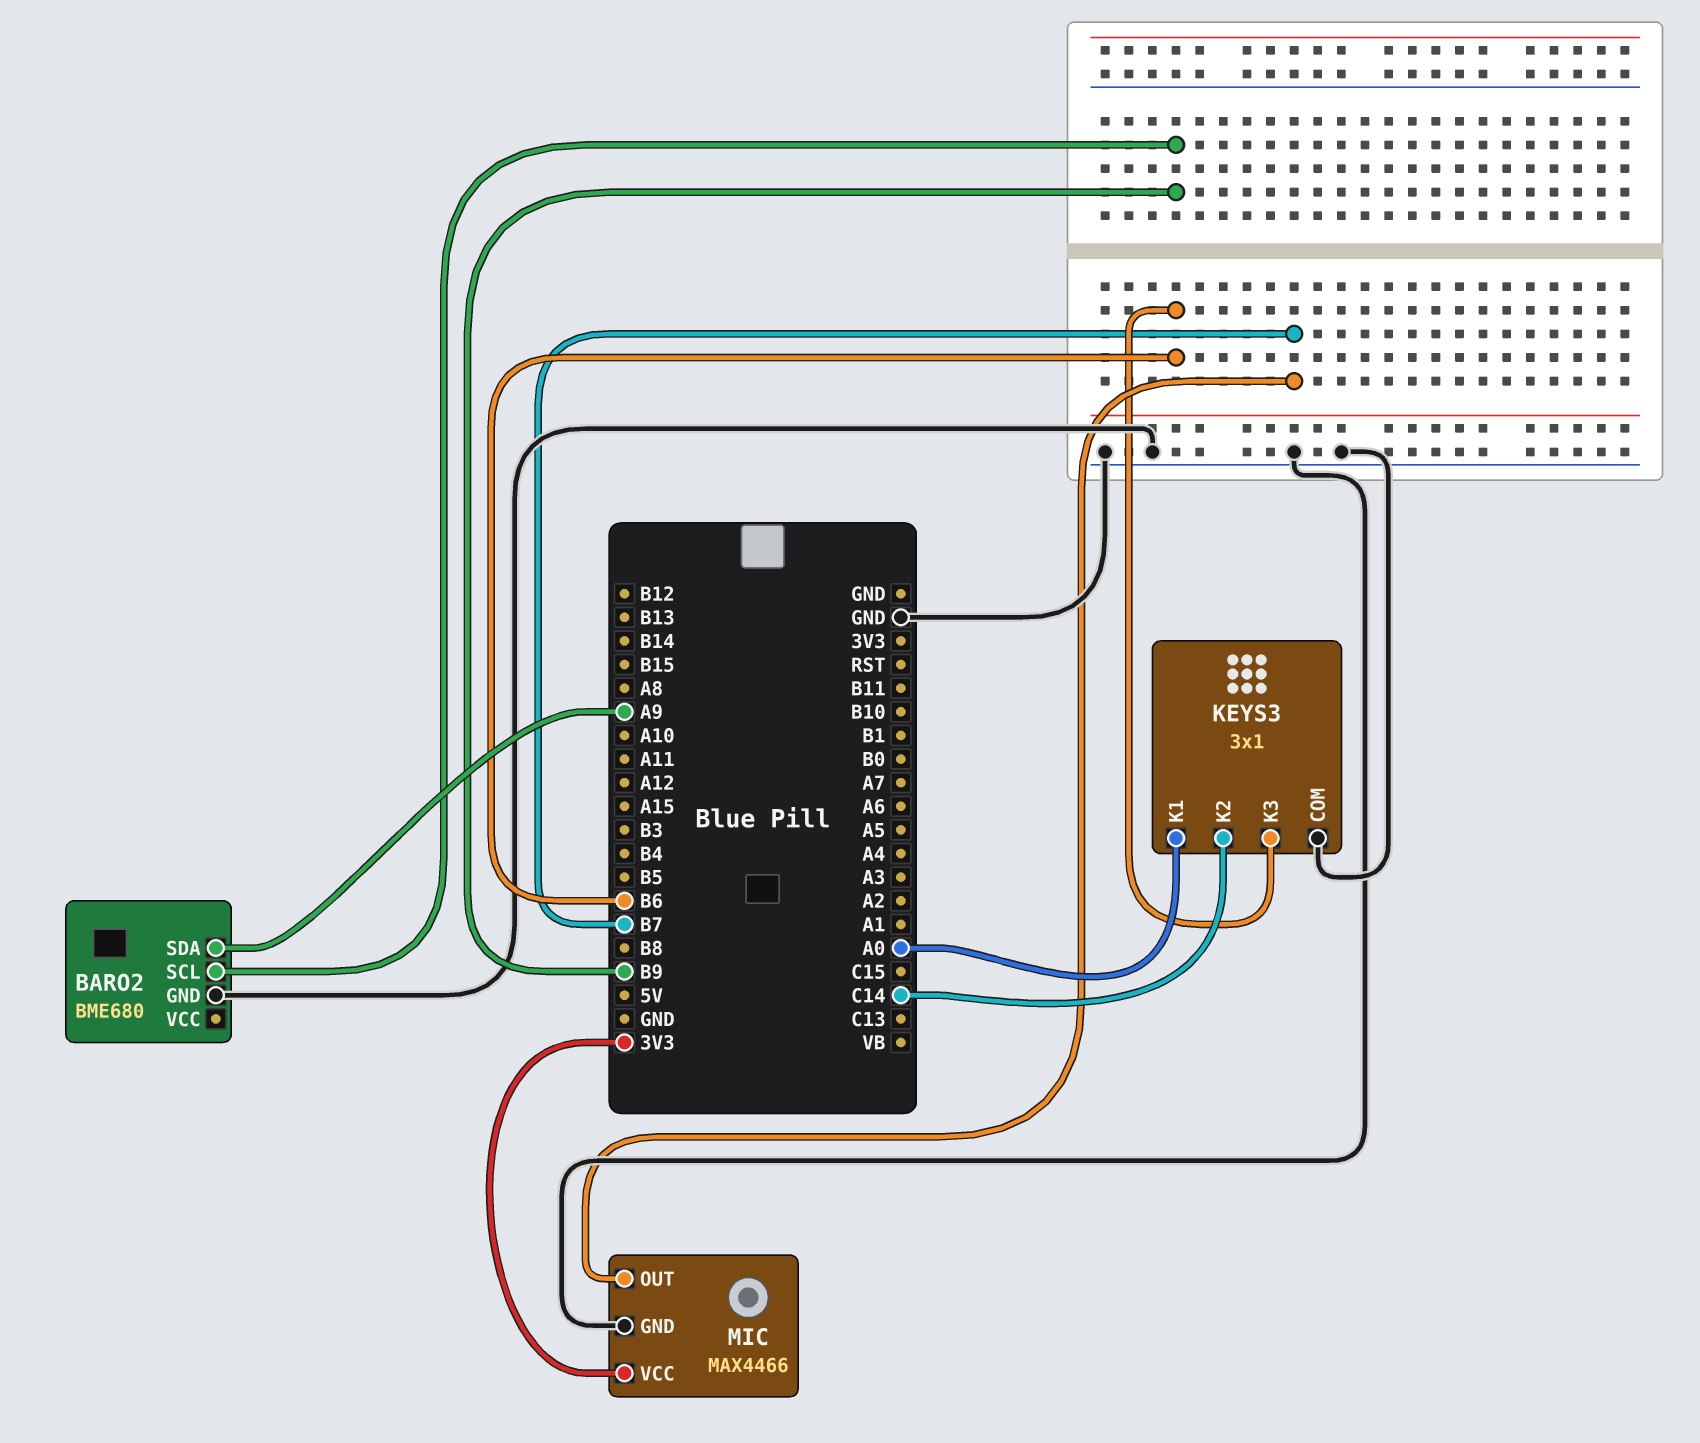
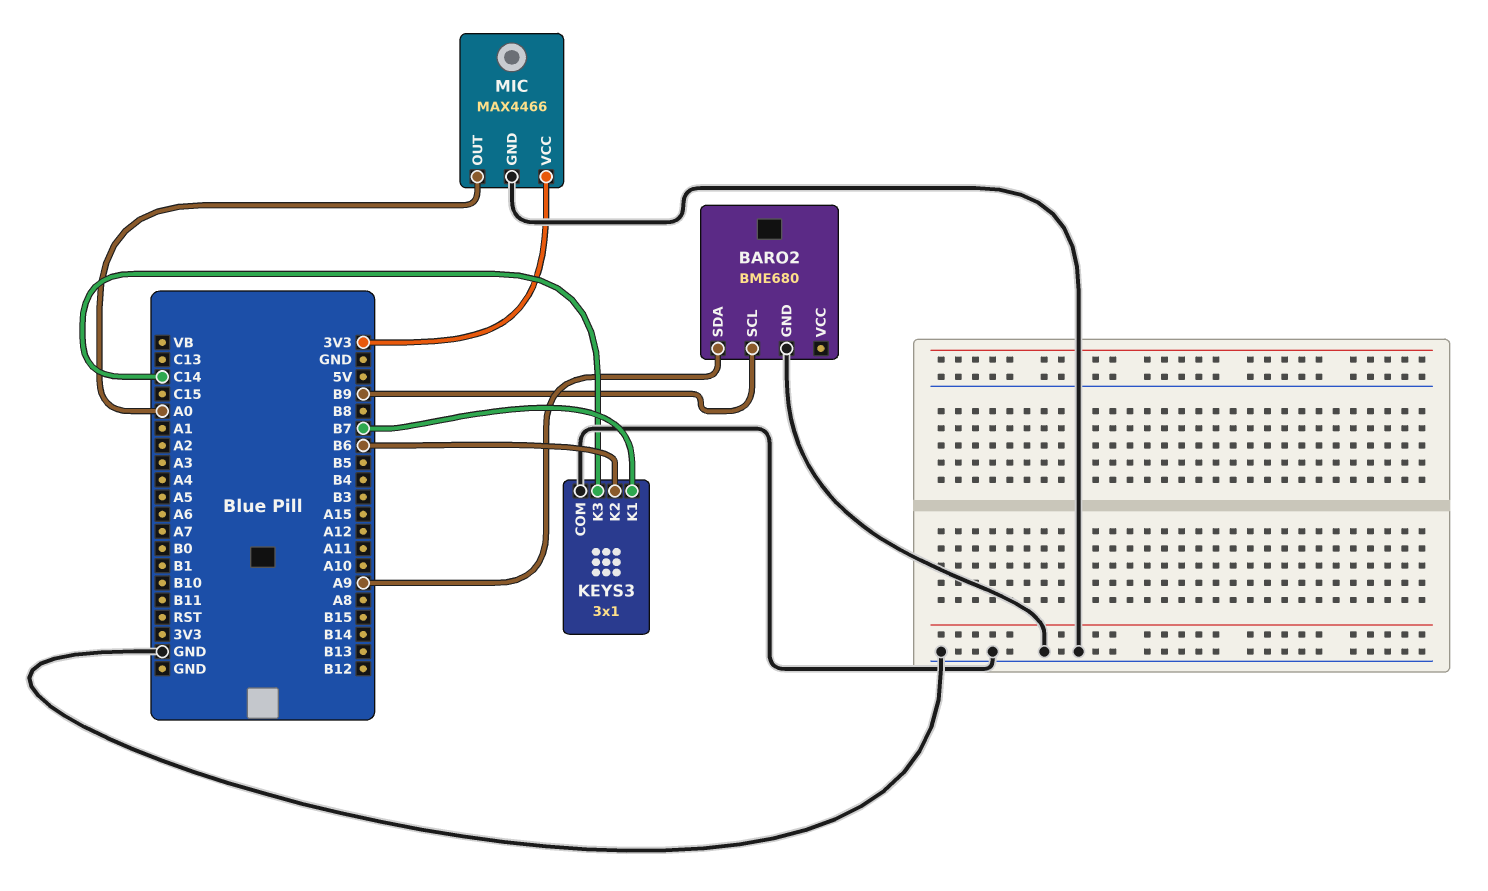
KEYS3 pin K1: A0 -> B7
KEYS3 pin K2: C14 -> B6
KEYS3 pin K3: B6 -> C14
MIC pin OUT: B7 -> A0

